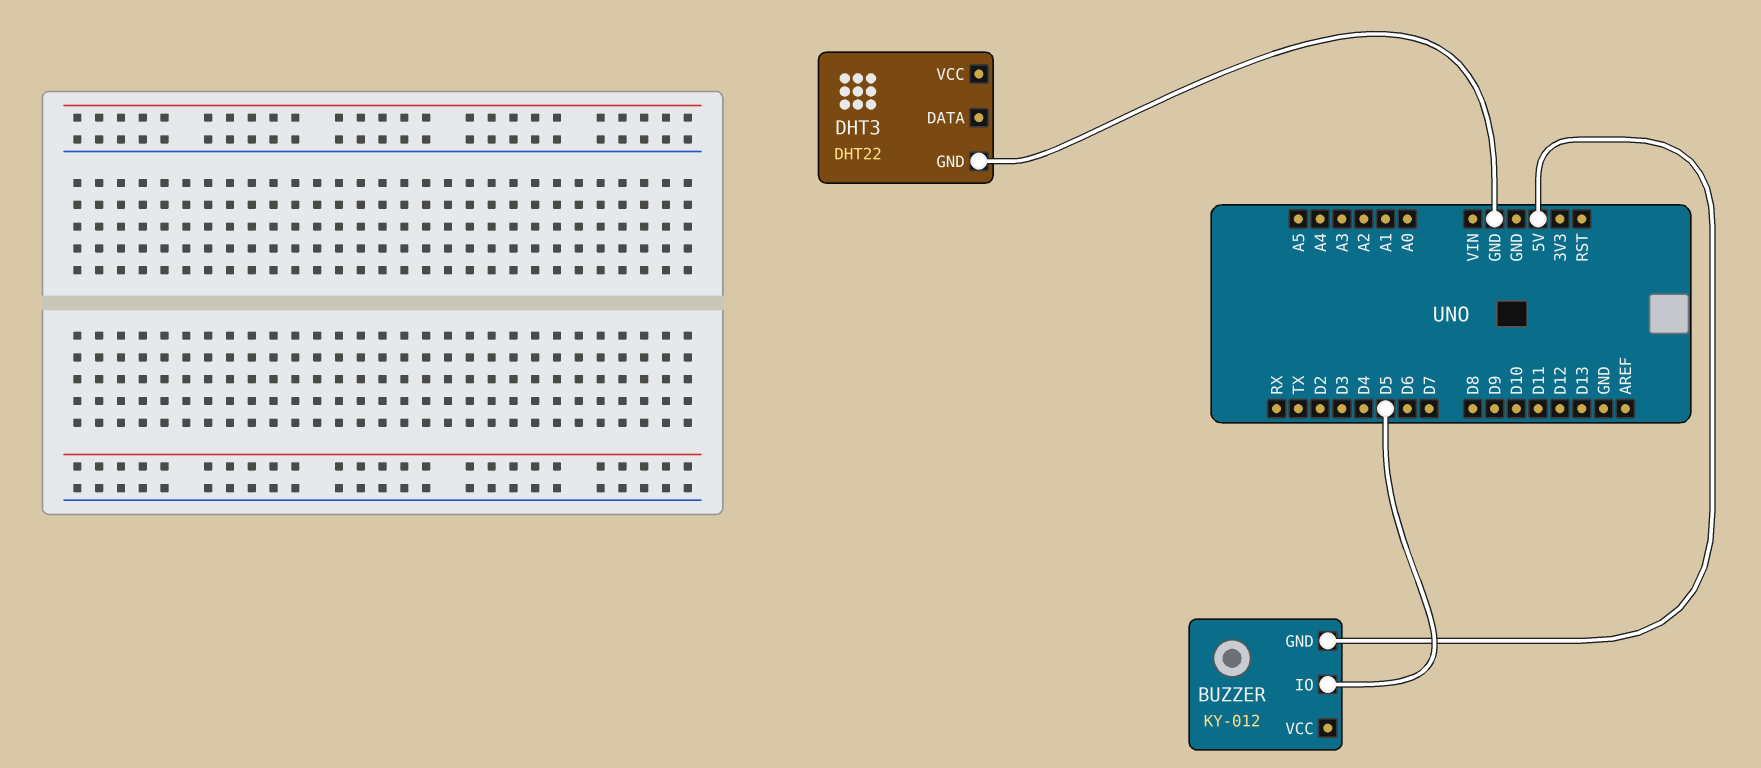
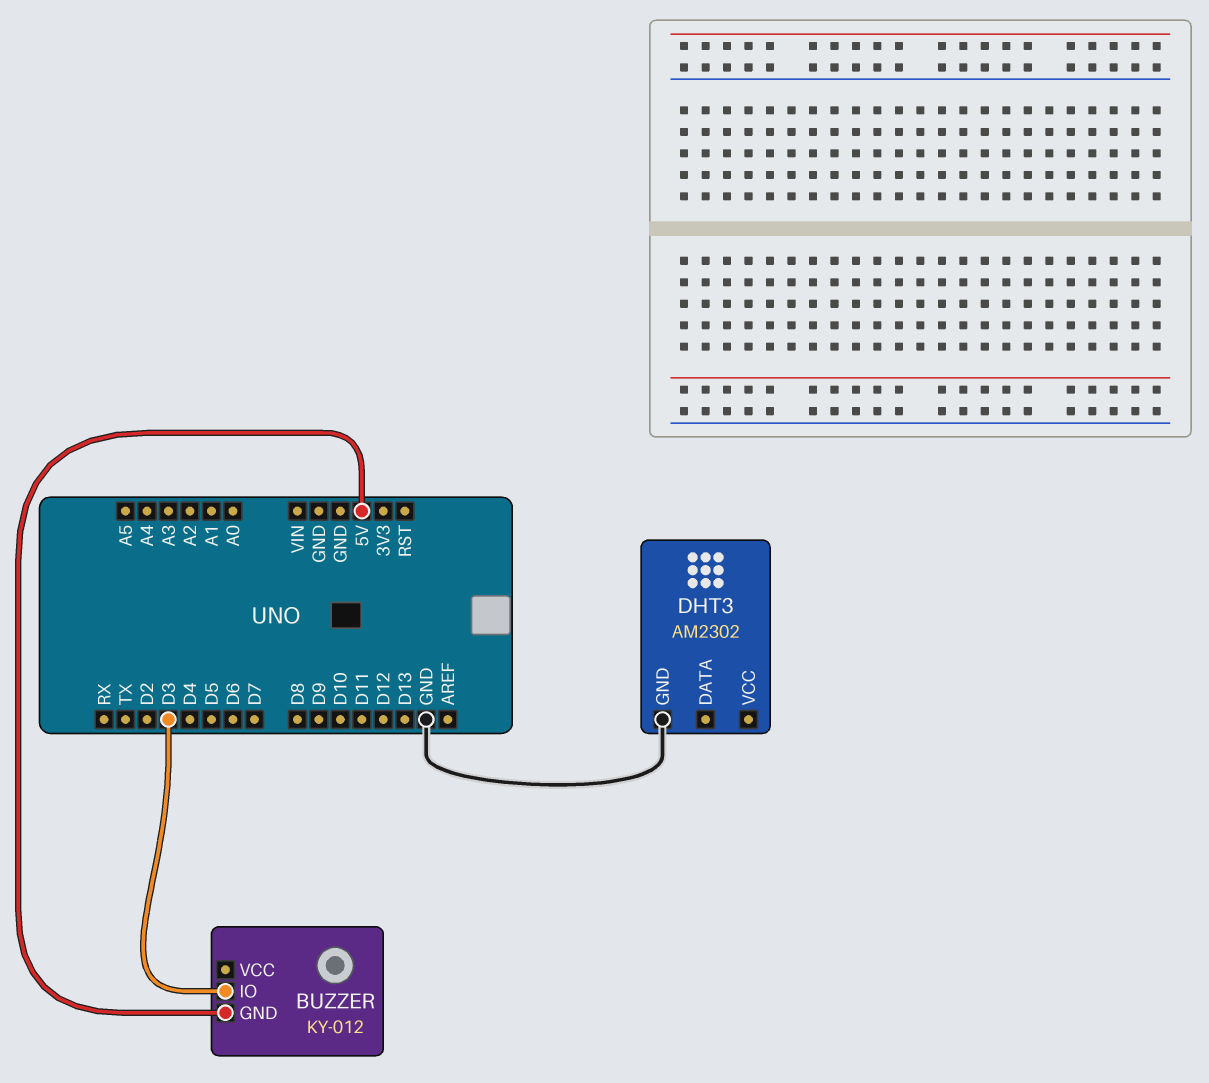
BUZZER pin IO: D5 -> D3
DHT3: DHT22 -> AM2302

